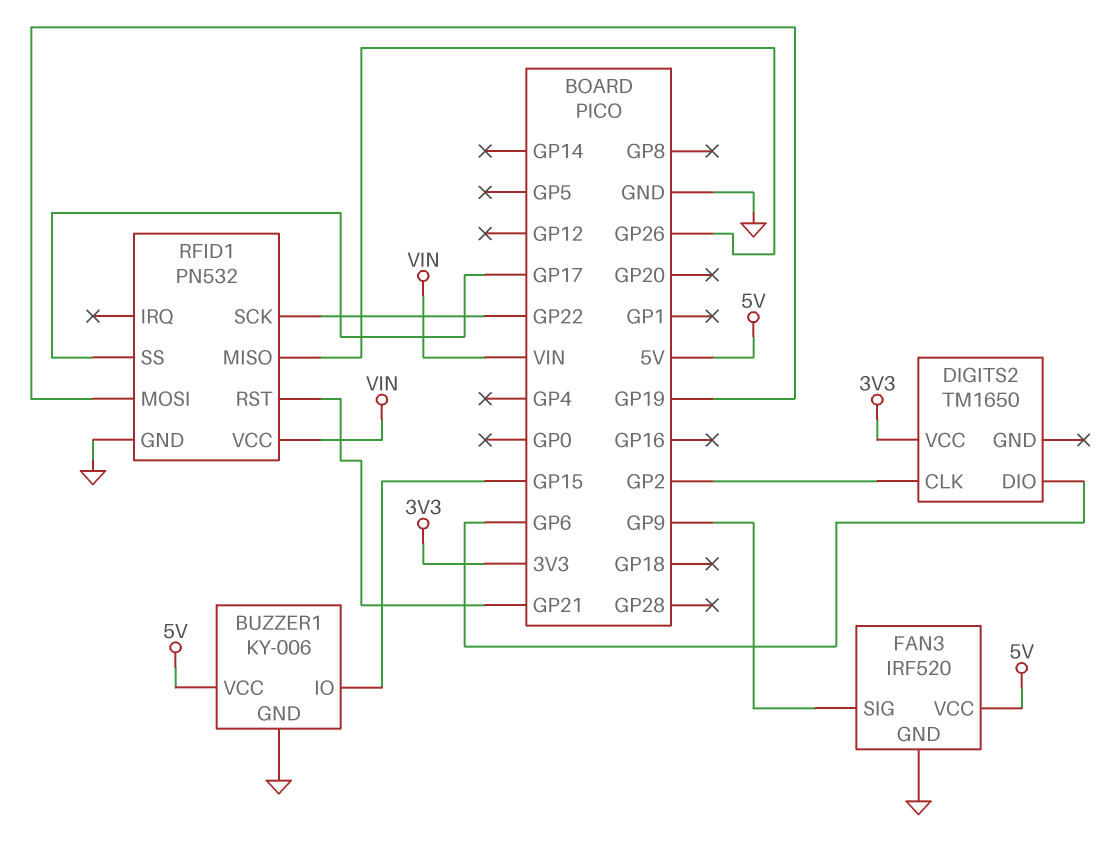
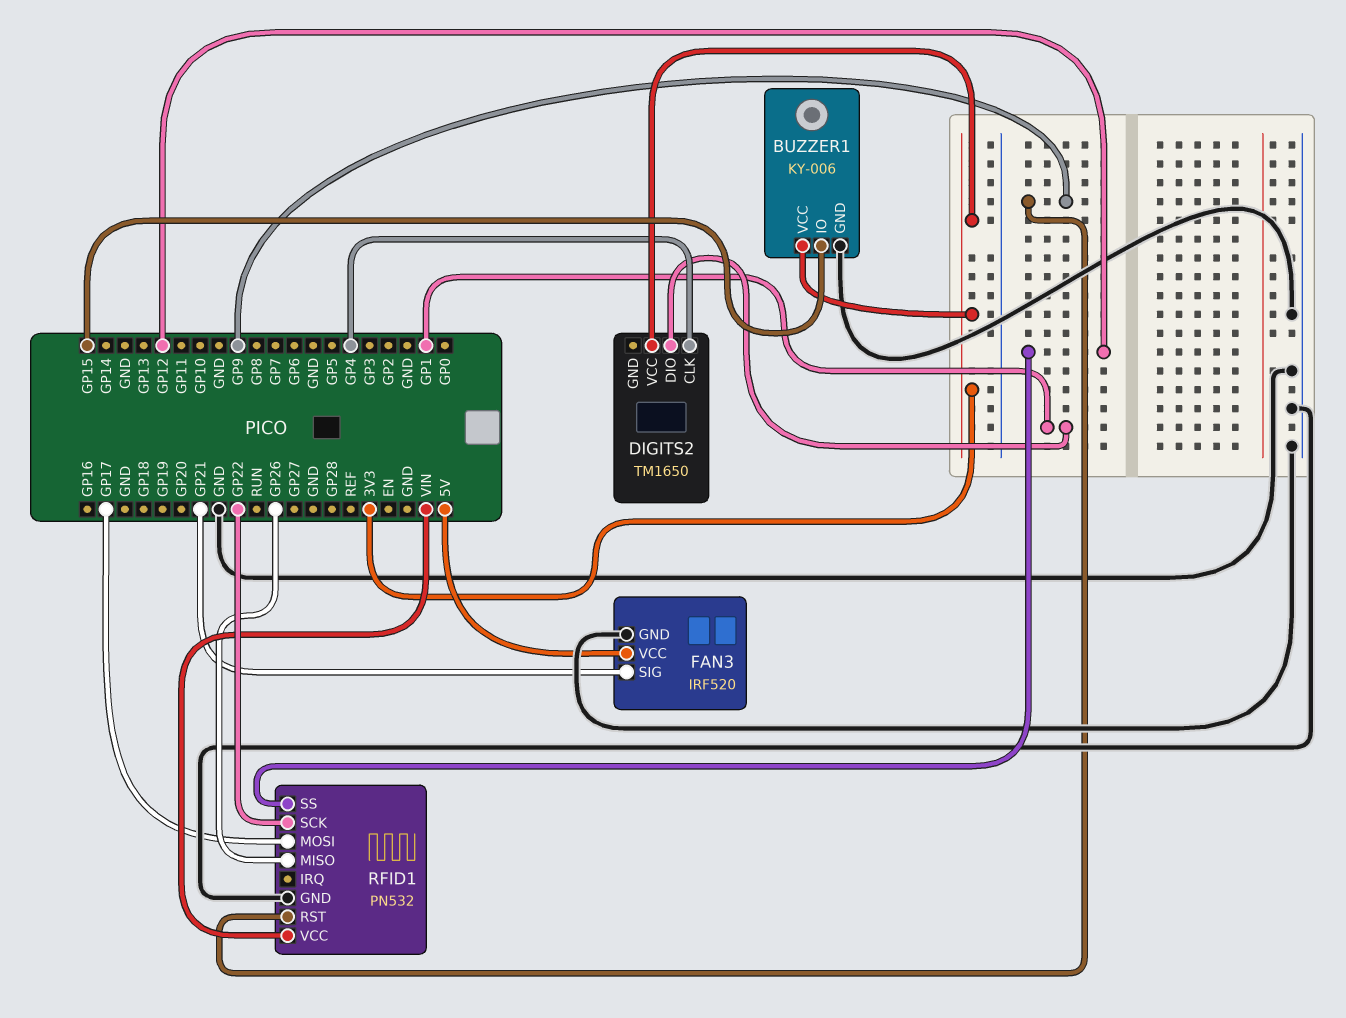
BUZZER1 pin VCC: 5V -> 3V3
DIGITS2 pin CLK: GP2 -> GP4
DIGITS2 pin DIO: GP6 -> GP1
FAN3 pin SIG: GP9 -> GP21
RFID1 pin MOSI: GP19 -> GP17
RFID1 pin RST: GP21 -> GP9
RFID1 pin SS: GP17 -> GP12

